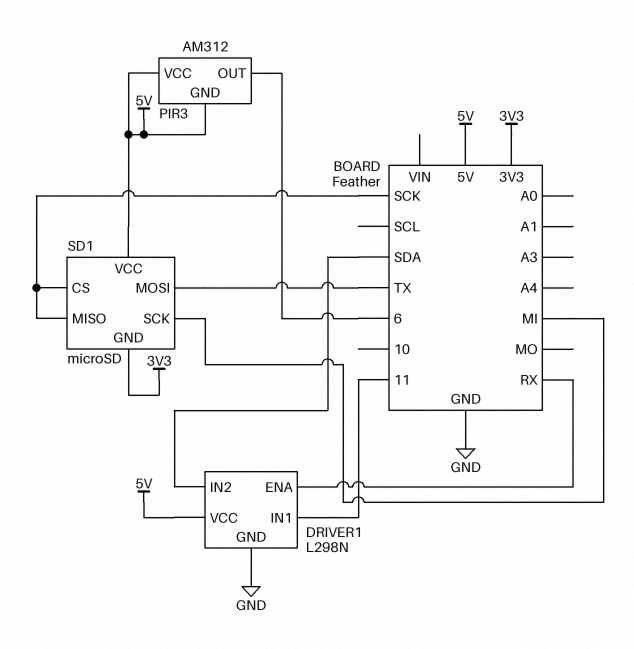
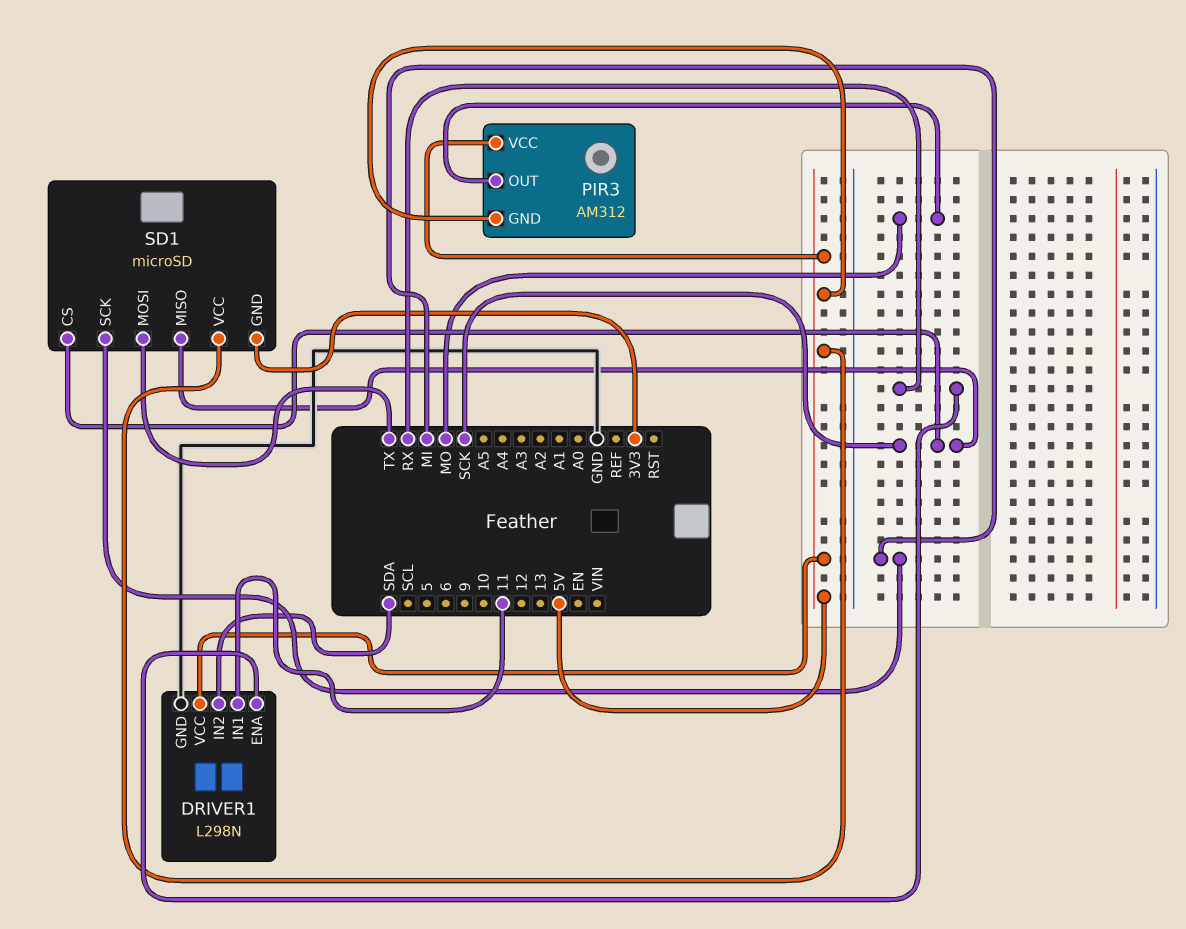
PIR3 pin OUT: 6 -> MO

